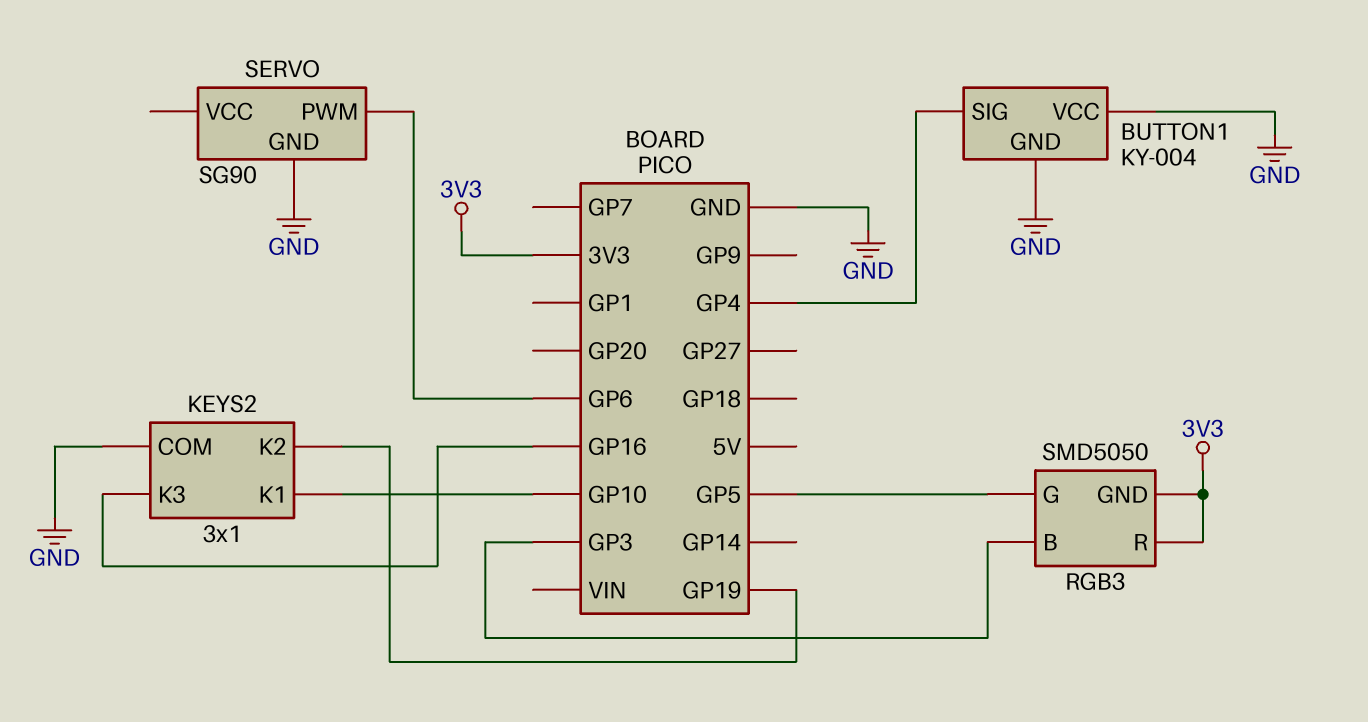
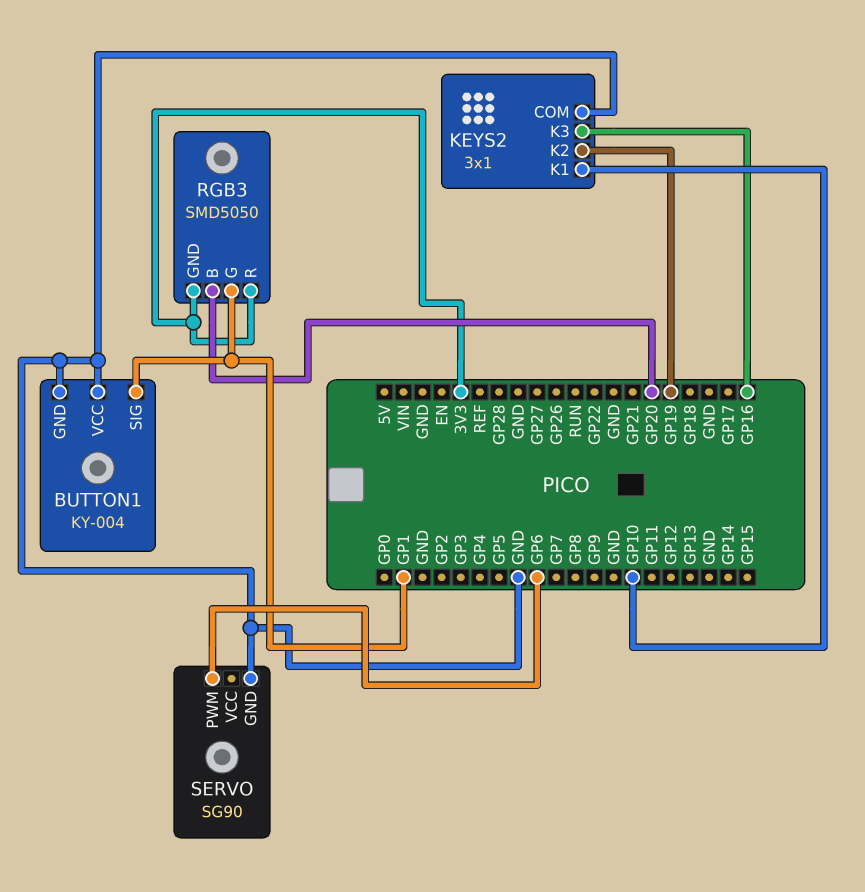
BUTTON1 pin SIG: GP4 -> GP1
RGB3 pin B: GP3 -> GP20
RGB3 pin G: GP5 -> GP1

